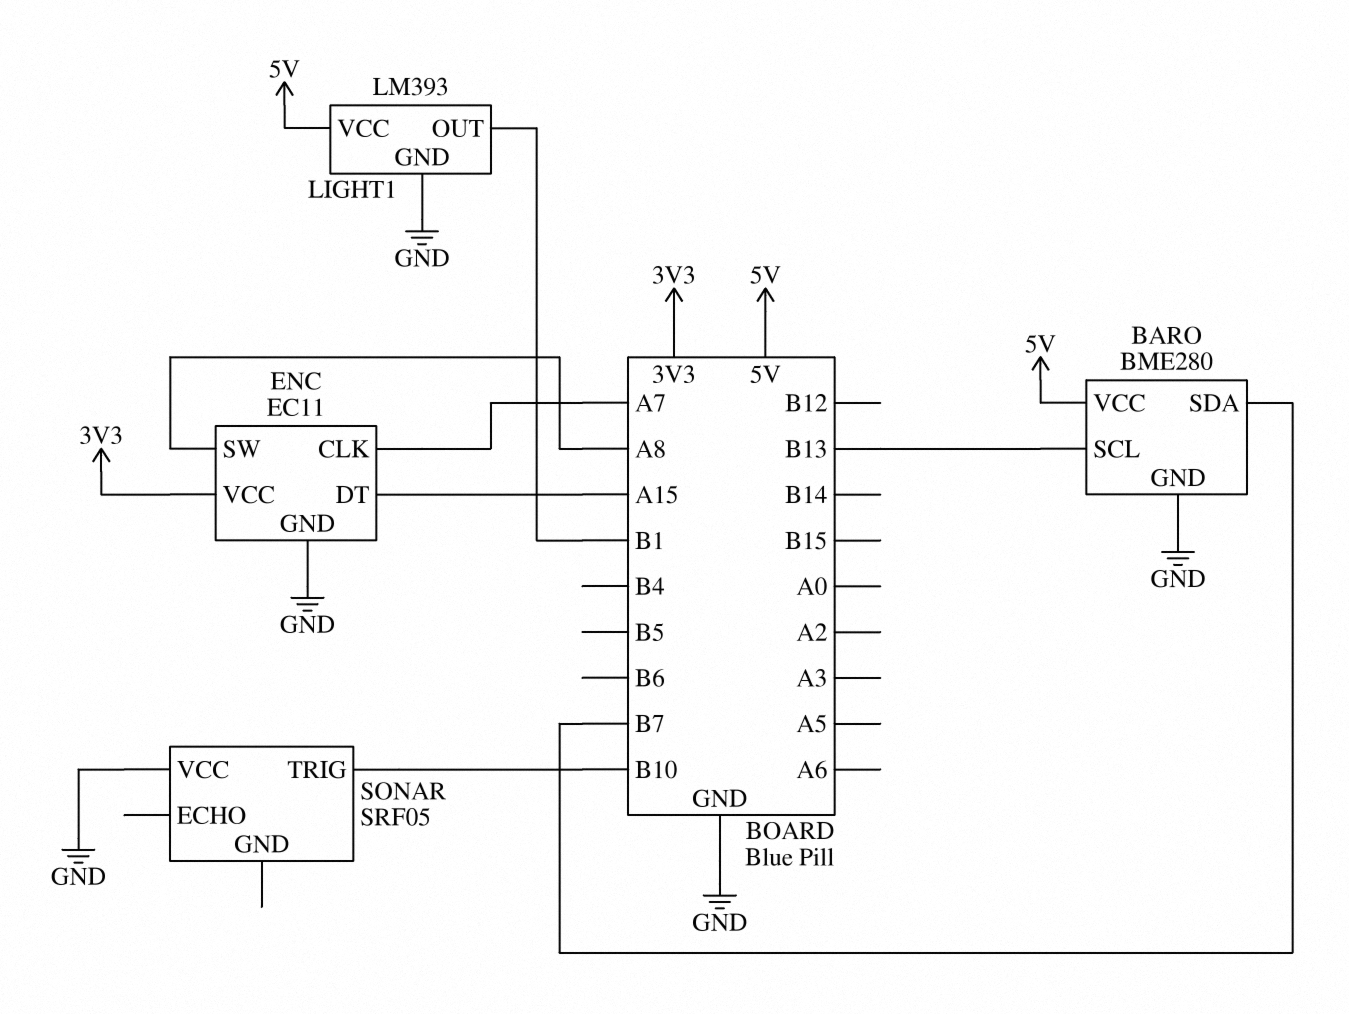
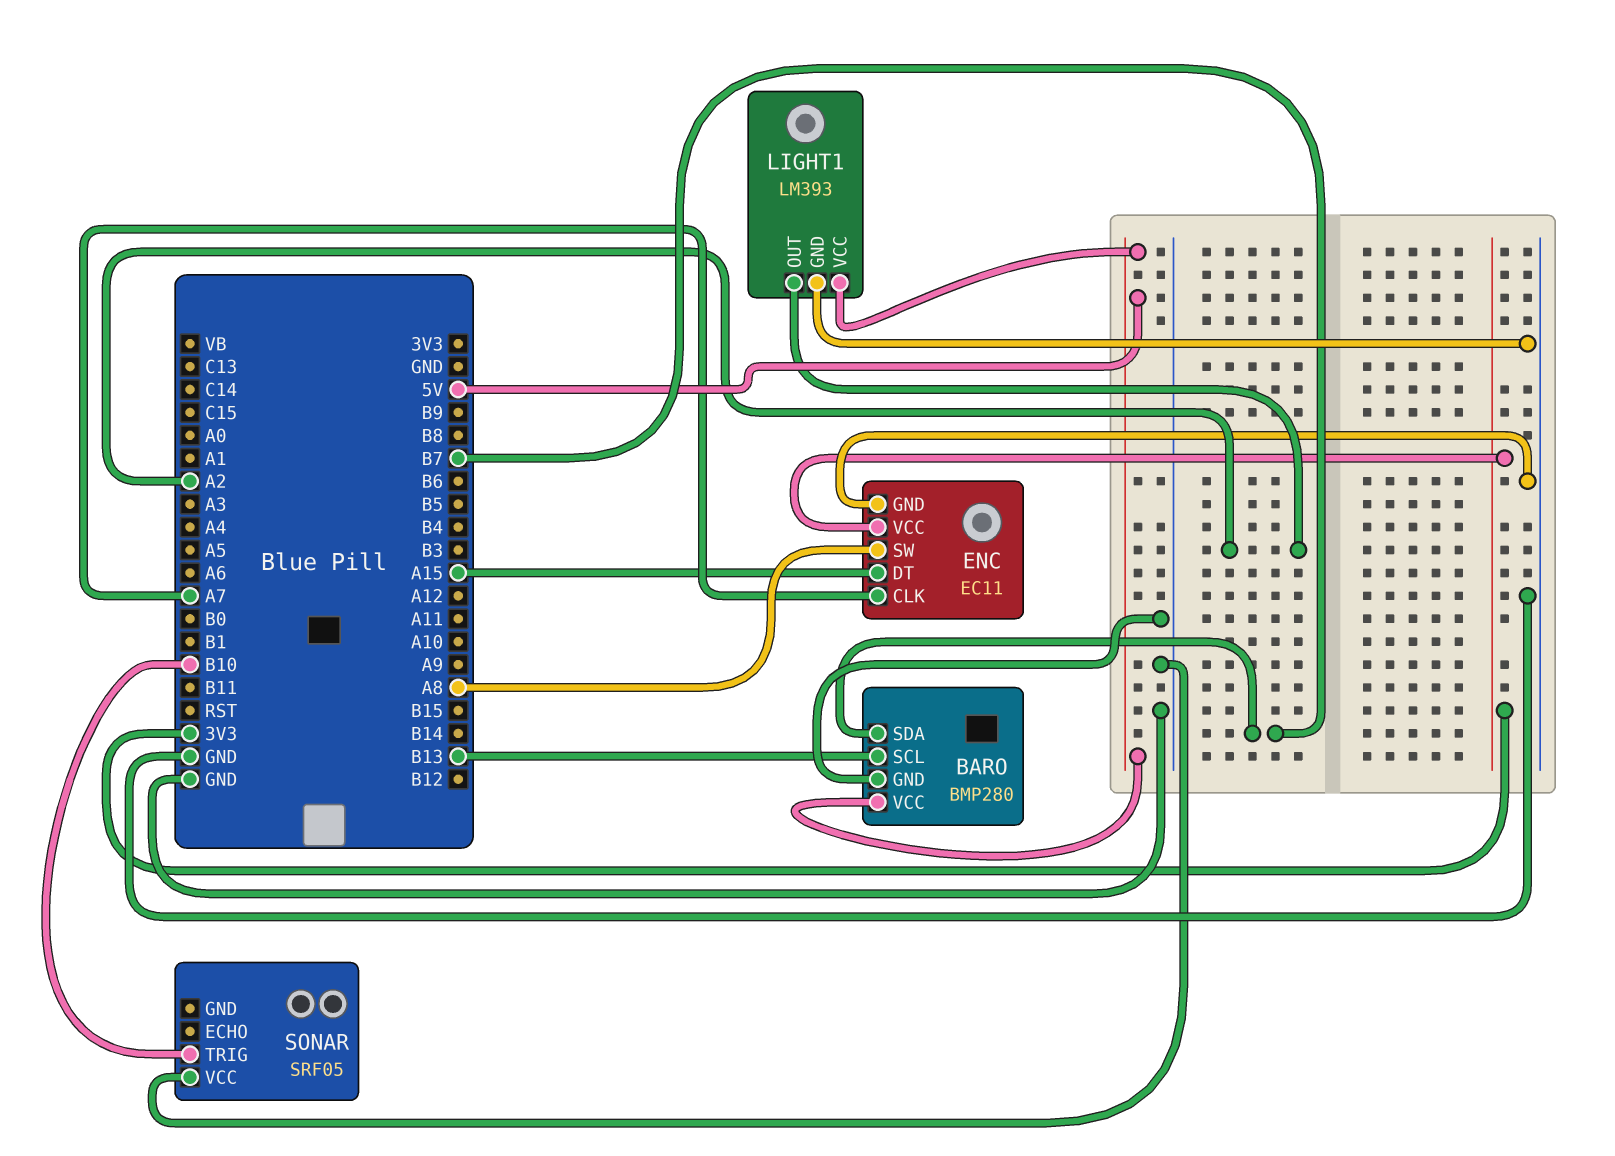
BARO: BME280 -> BMP280
LIGHT1 pin OUT: B1 -> A2

